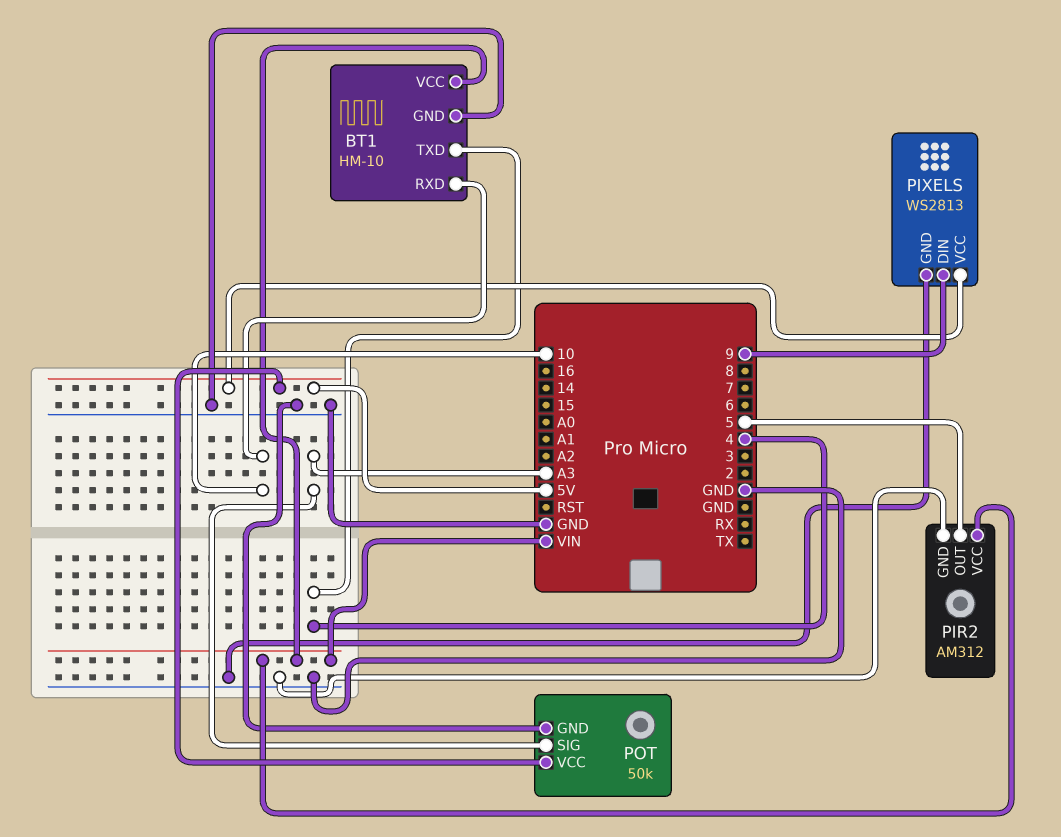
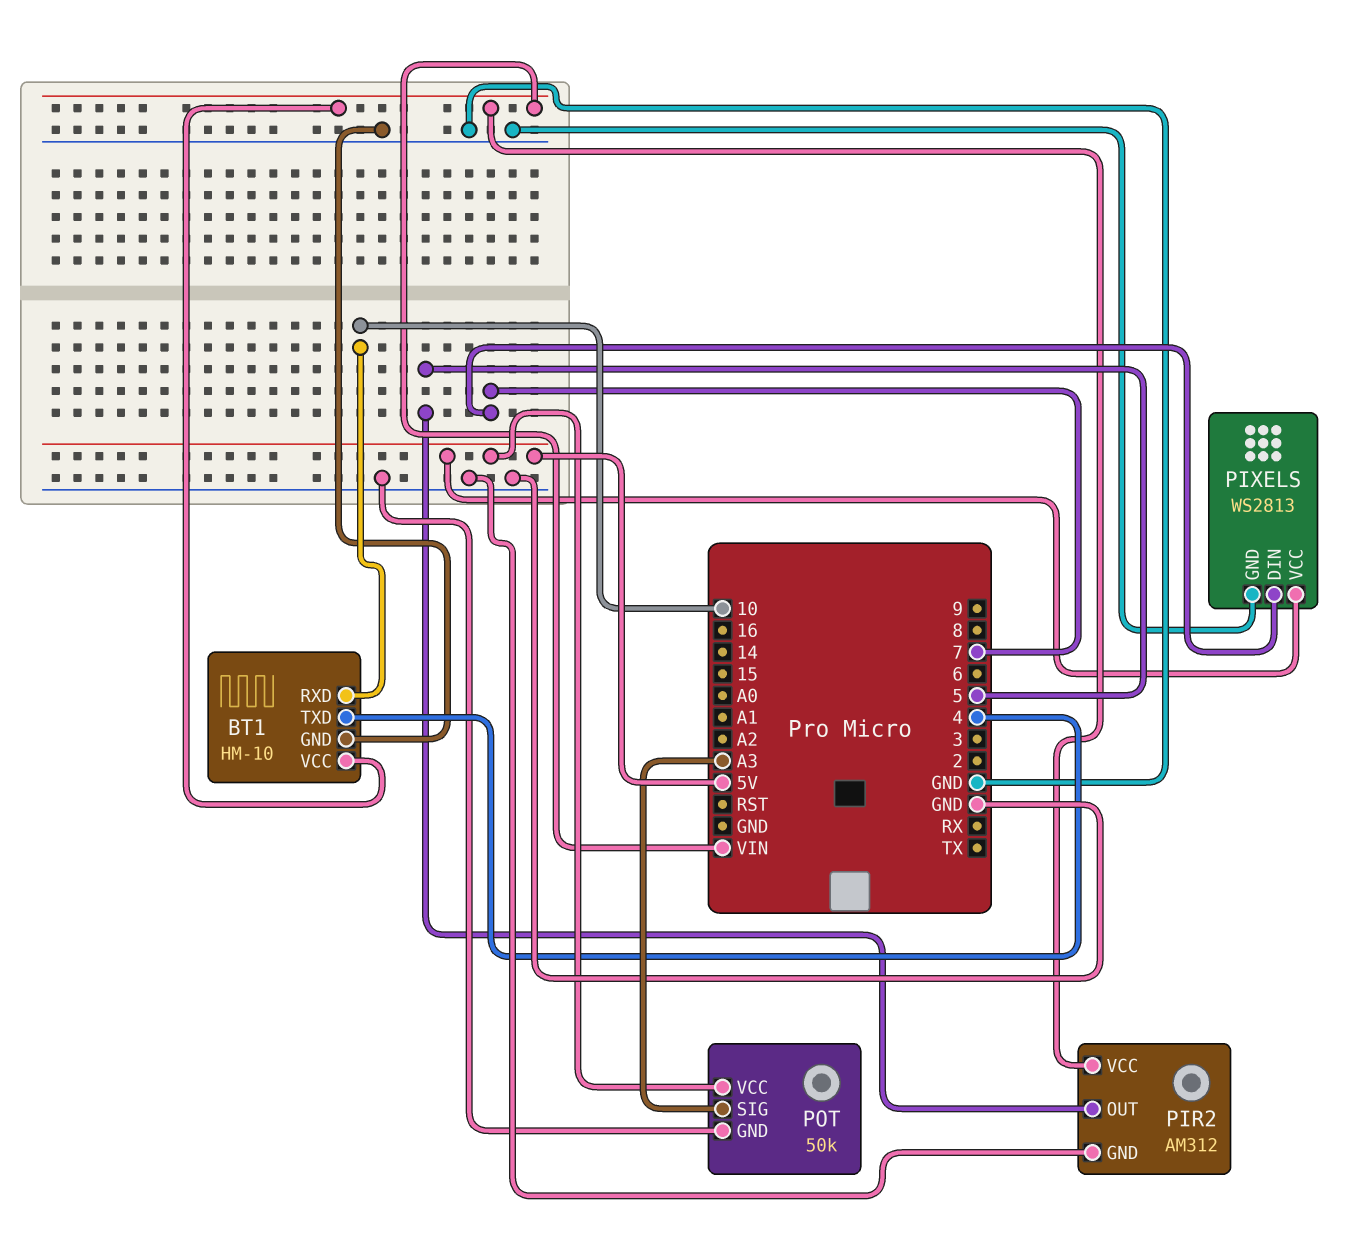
PIXELS pin DIN: 9 -> 7

